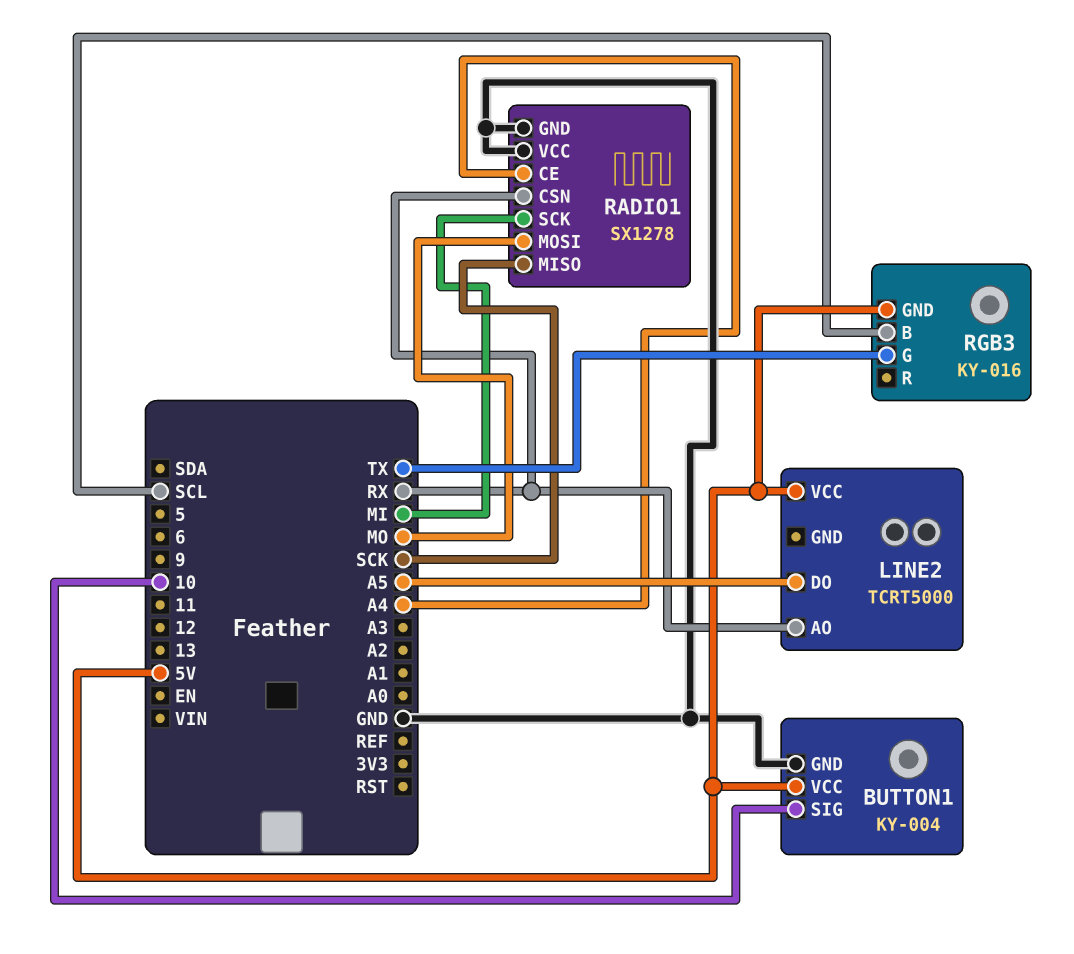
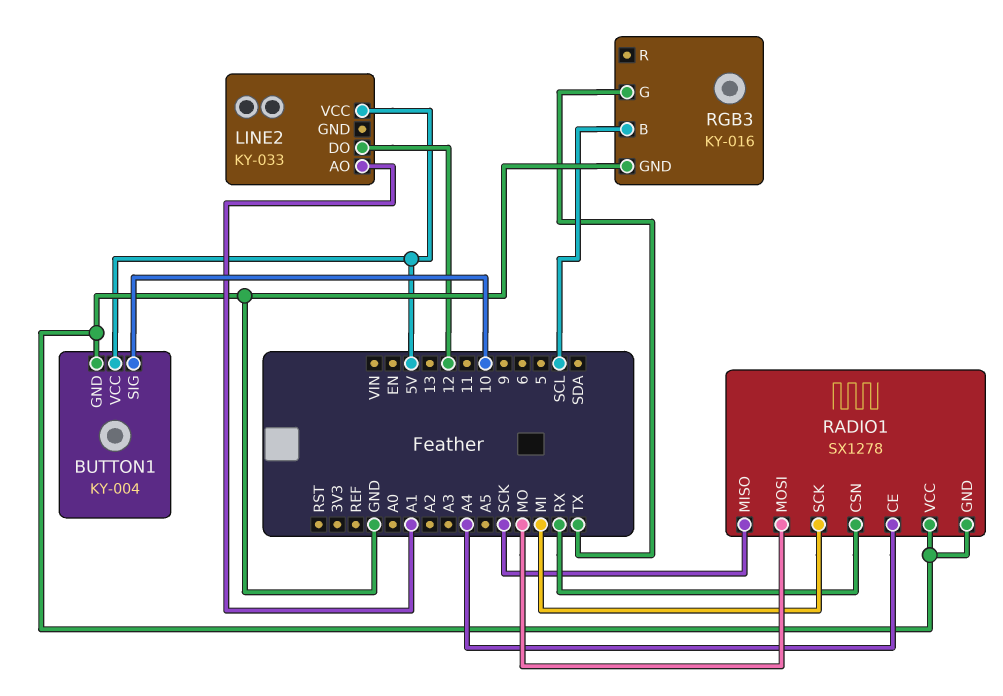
LINE2: TCRT5000 -> KY-033
LINE2 pin AO: RX -> A1
LINE2 pin DO: A5 -> 12
RGB3 pin GND: 5V -> GND

